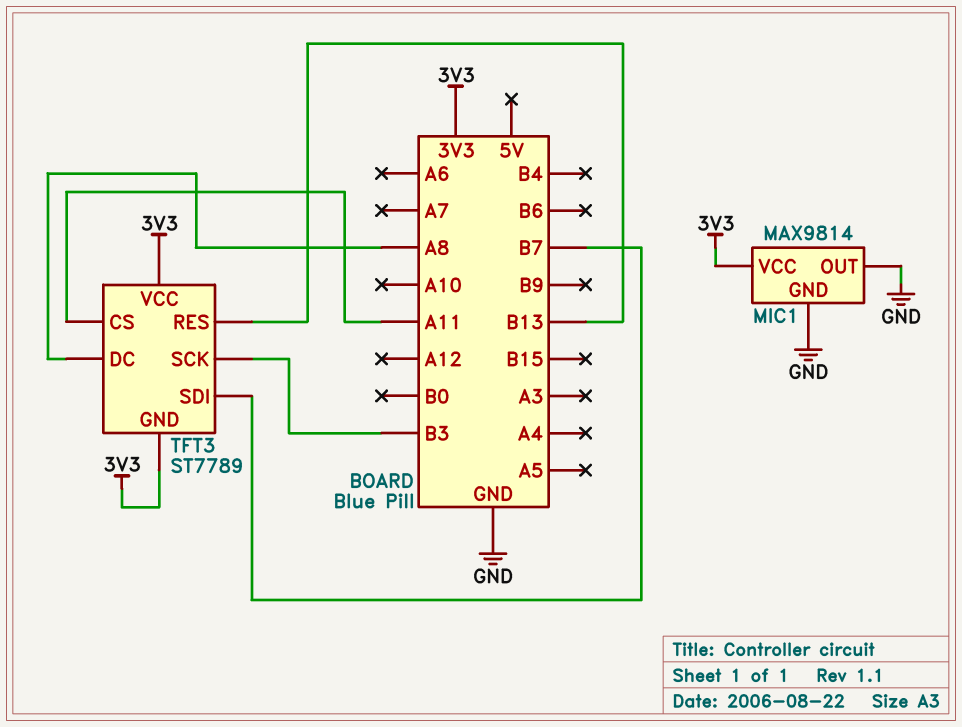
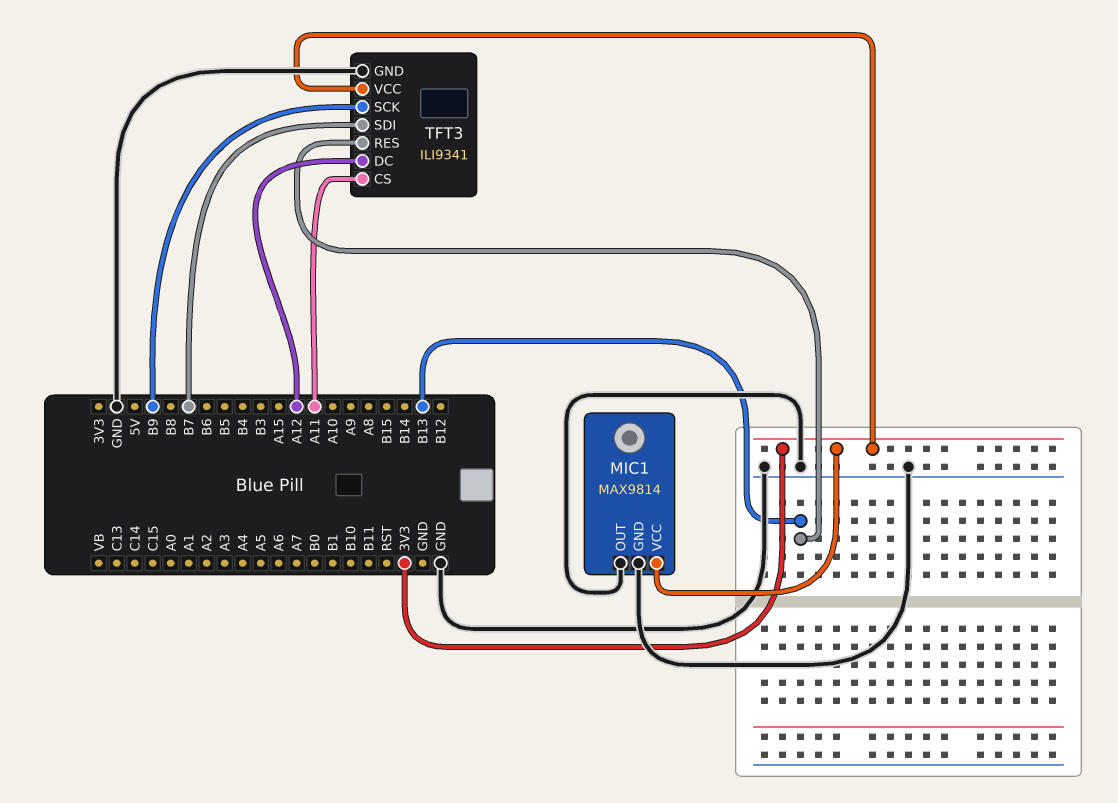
TFT3: ST7789 -> ILI9341
TFT3 pin DC: A8 -> A12
TFT3 pin GND: 3V3 -> GND
TFT3 pin SCK: B3 -> B9

